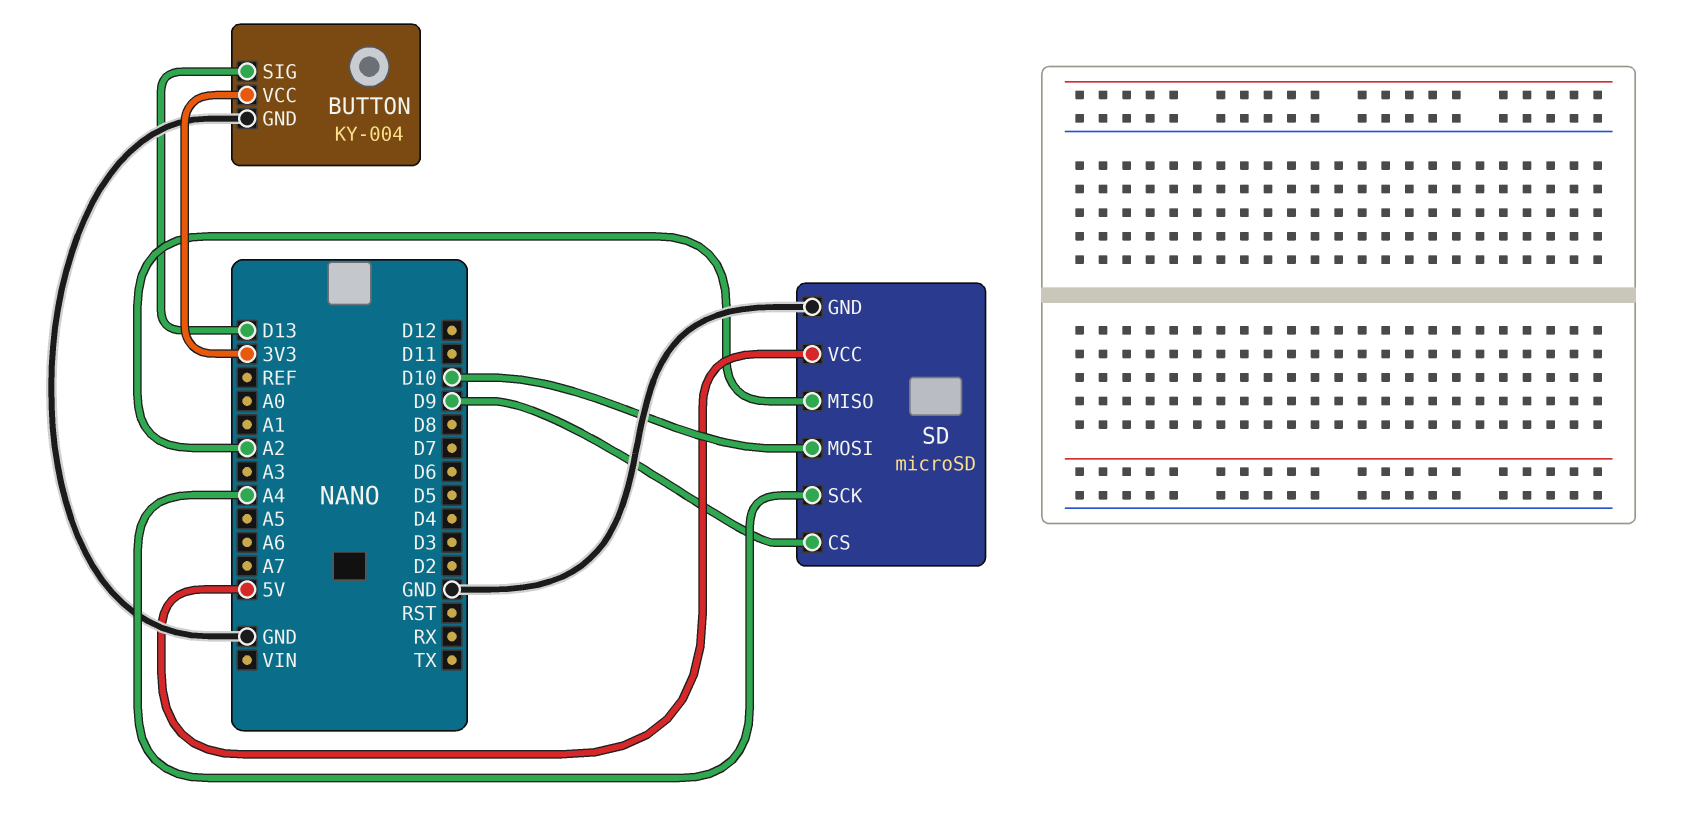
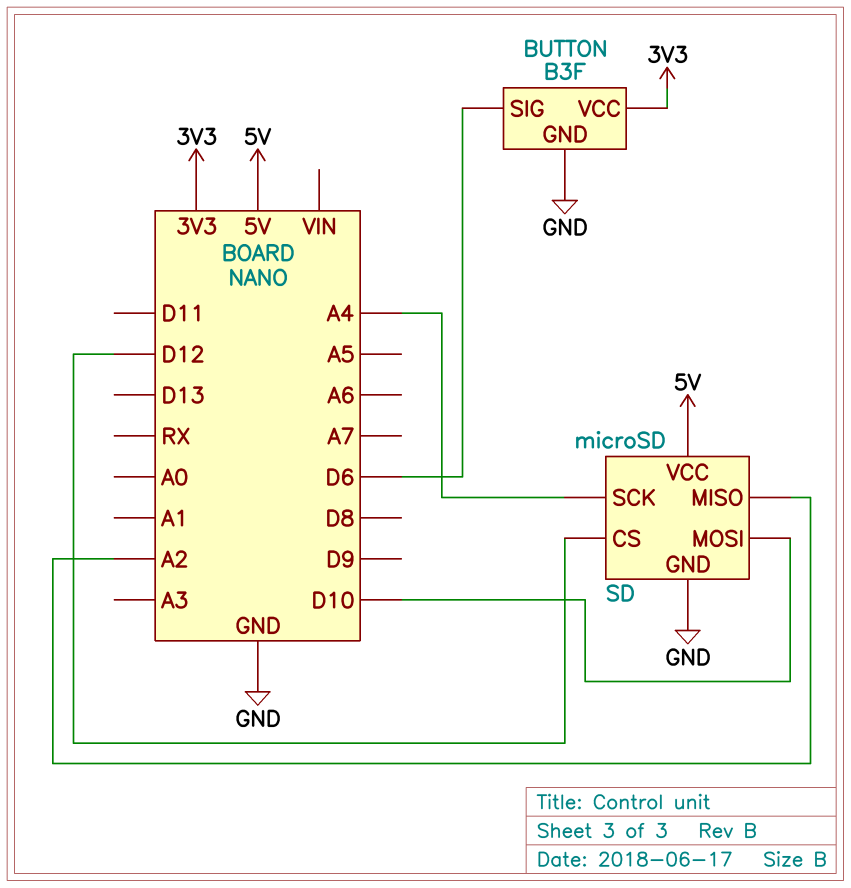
BUTTON: KY-004 -> B3F
BUTTON pin SIG: D13 -> D6
SD pin CS: D9 -> D12

